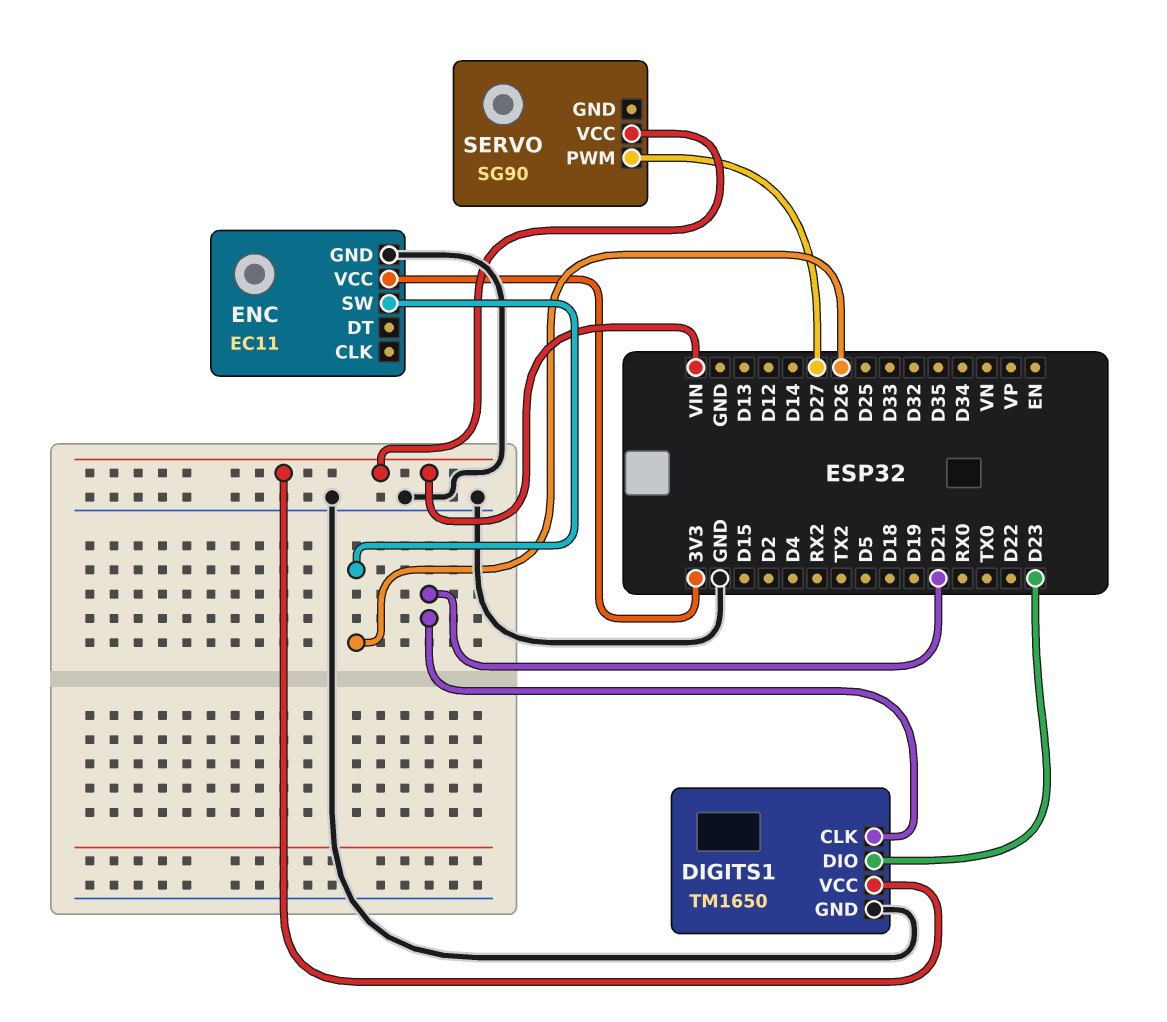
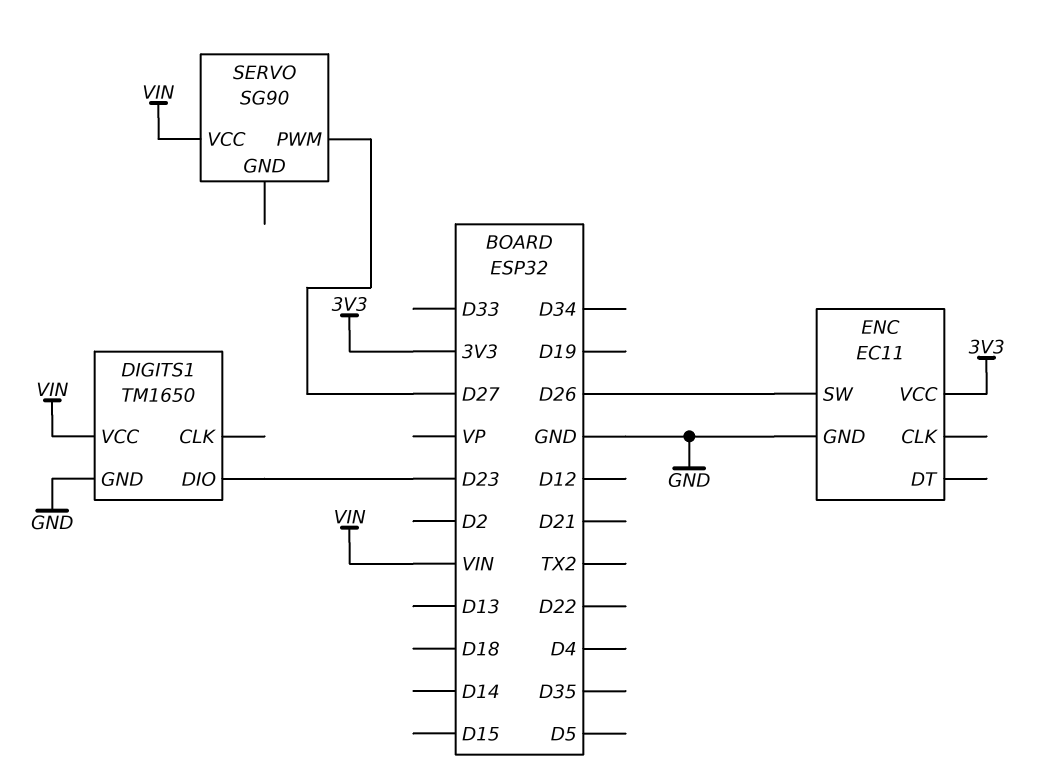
DIGITS1 pin CLK: D21 -> none

